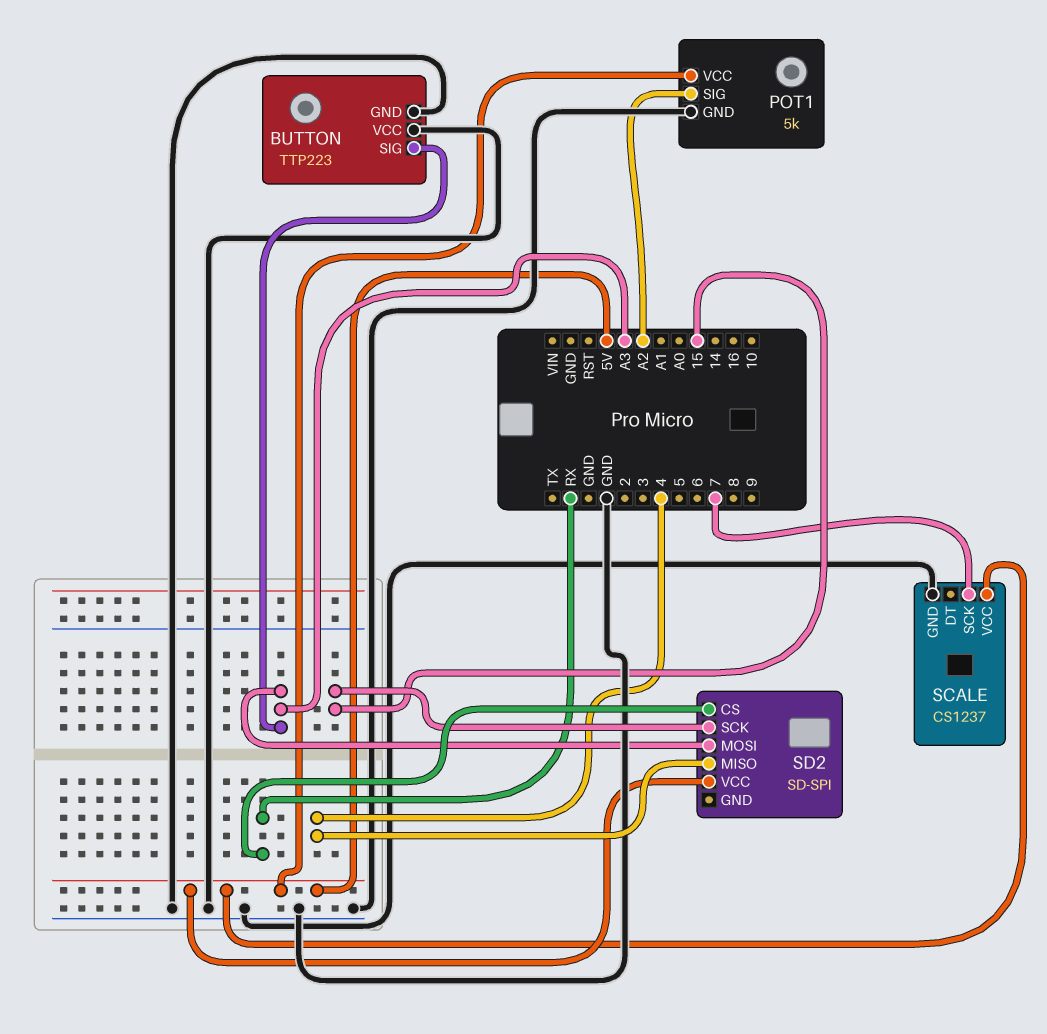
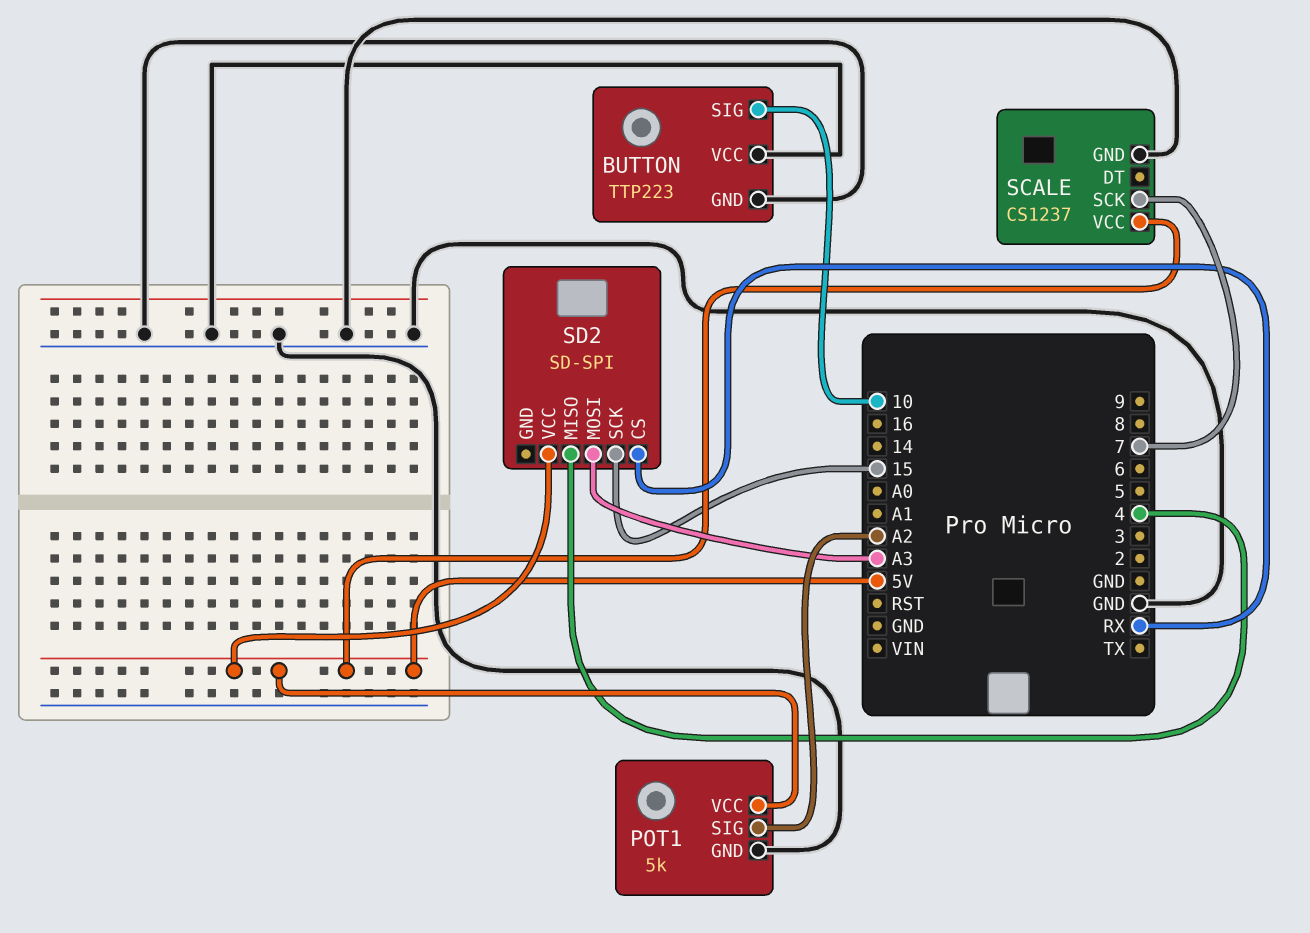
BUTTON pin SIG: A3 -> 10

